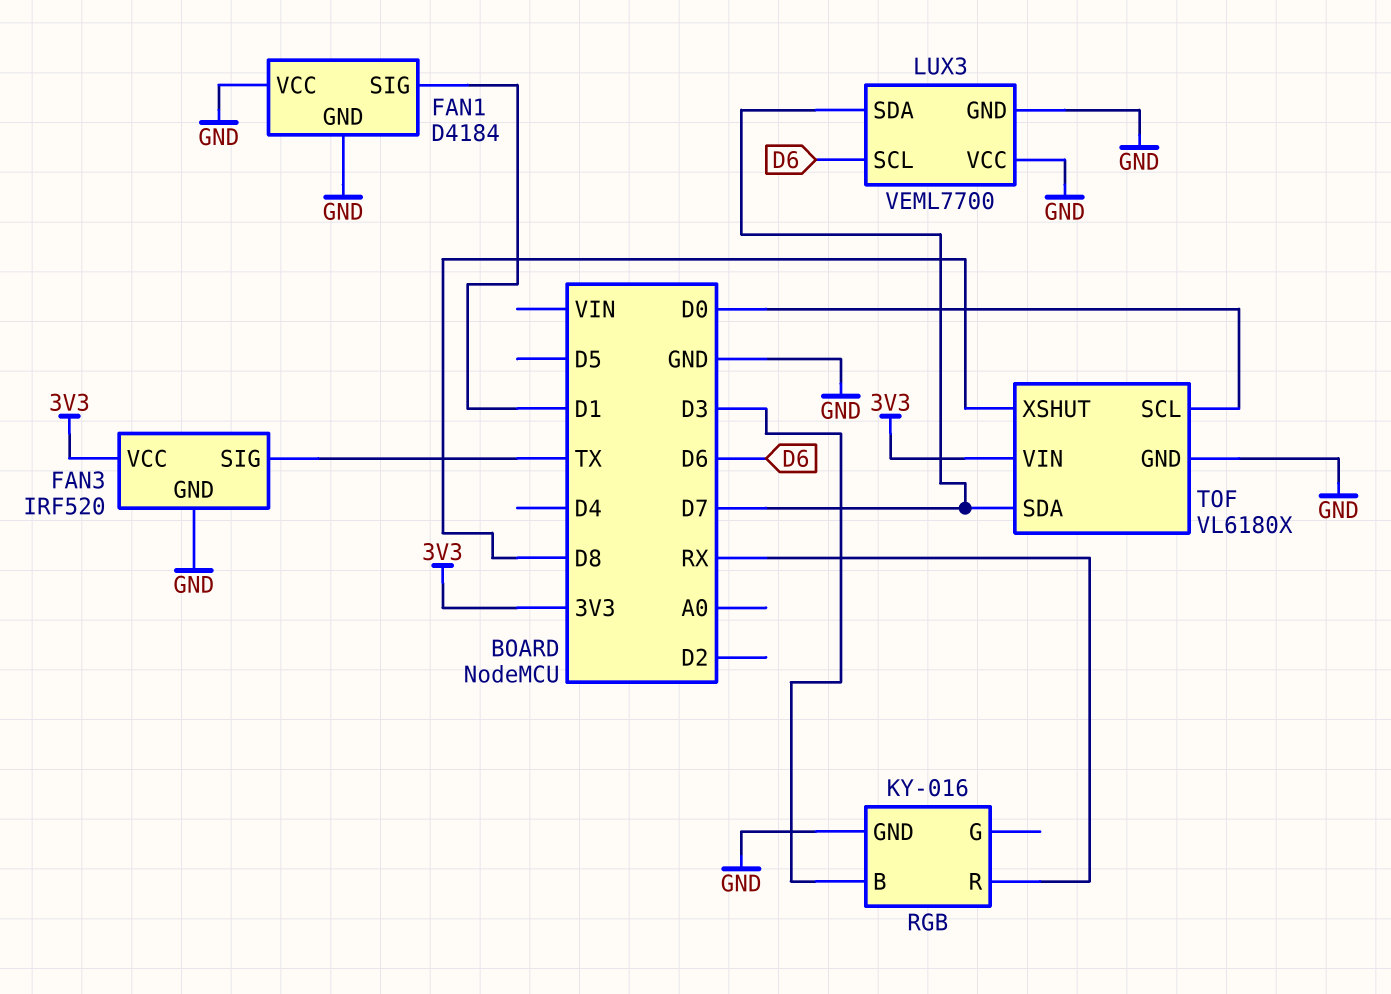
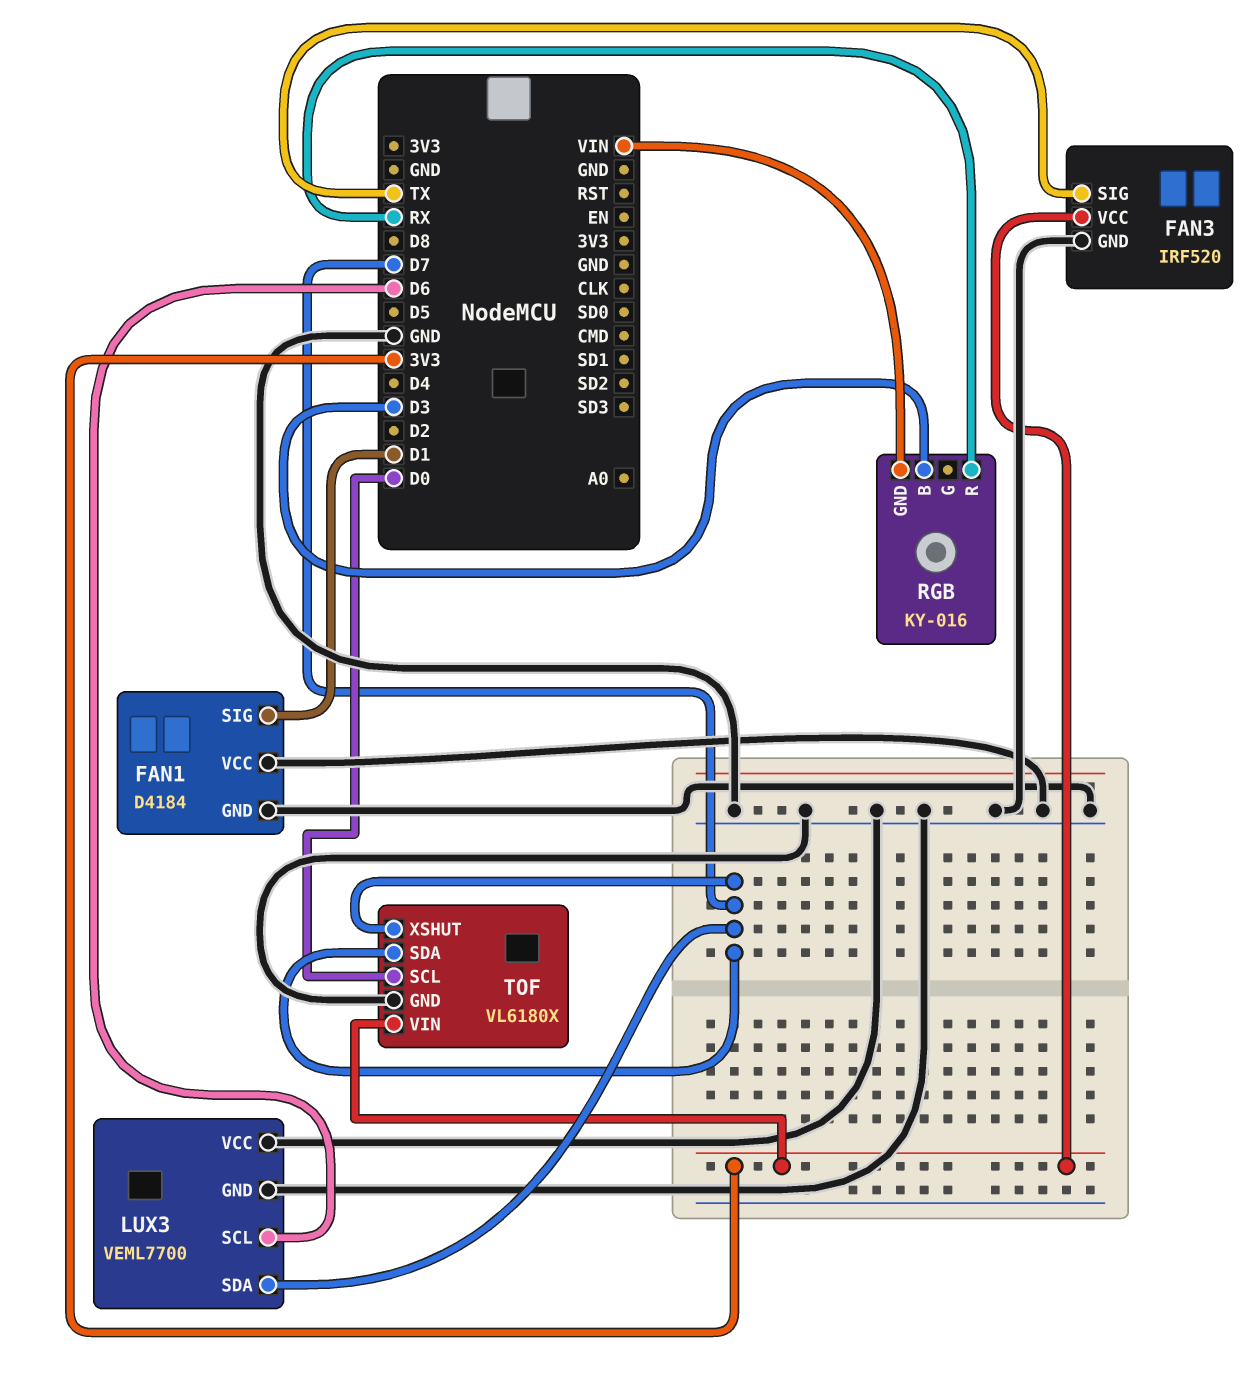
RGB pin GND: GND -> VIN
TOF pin XSHUT: D8 -> D7

